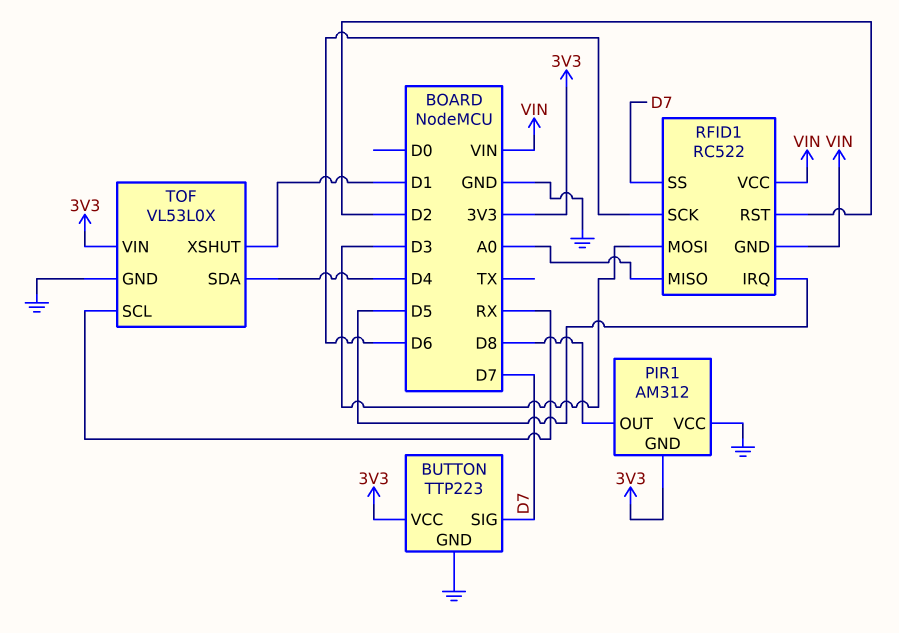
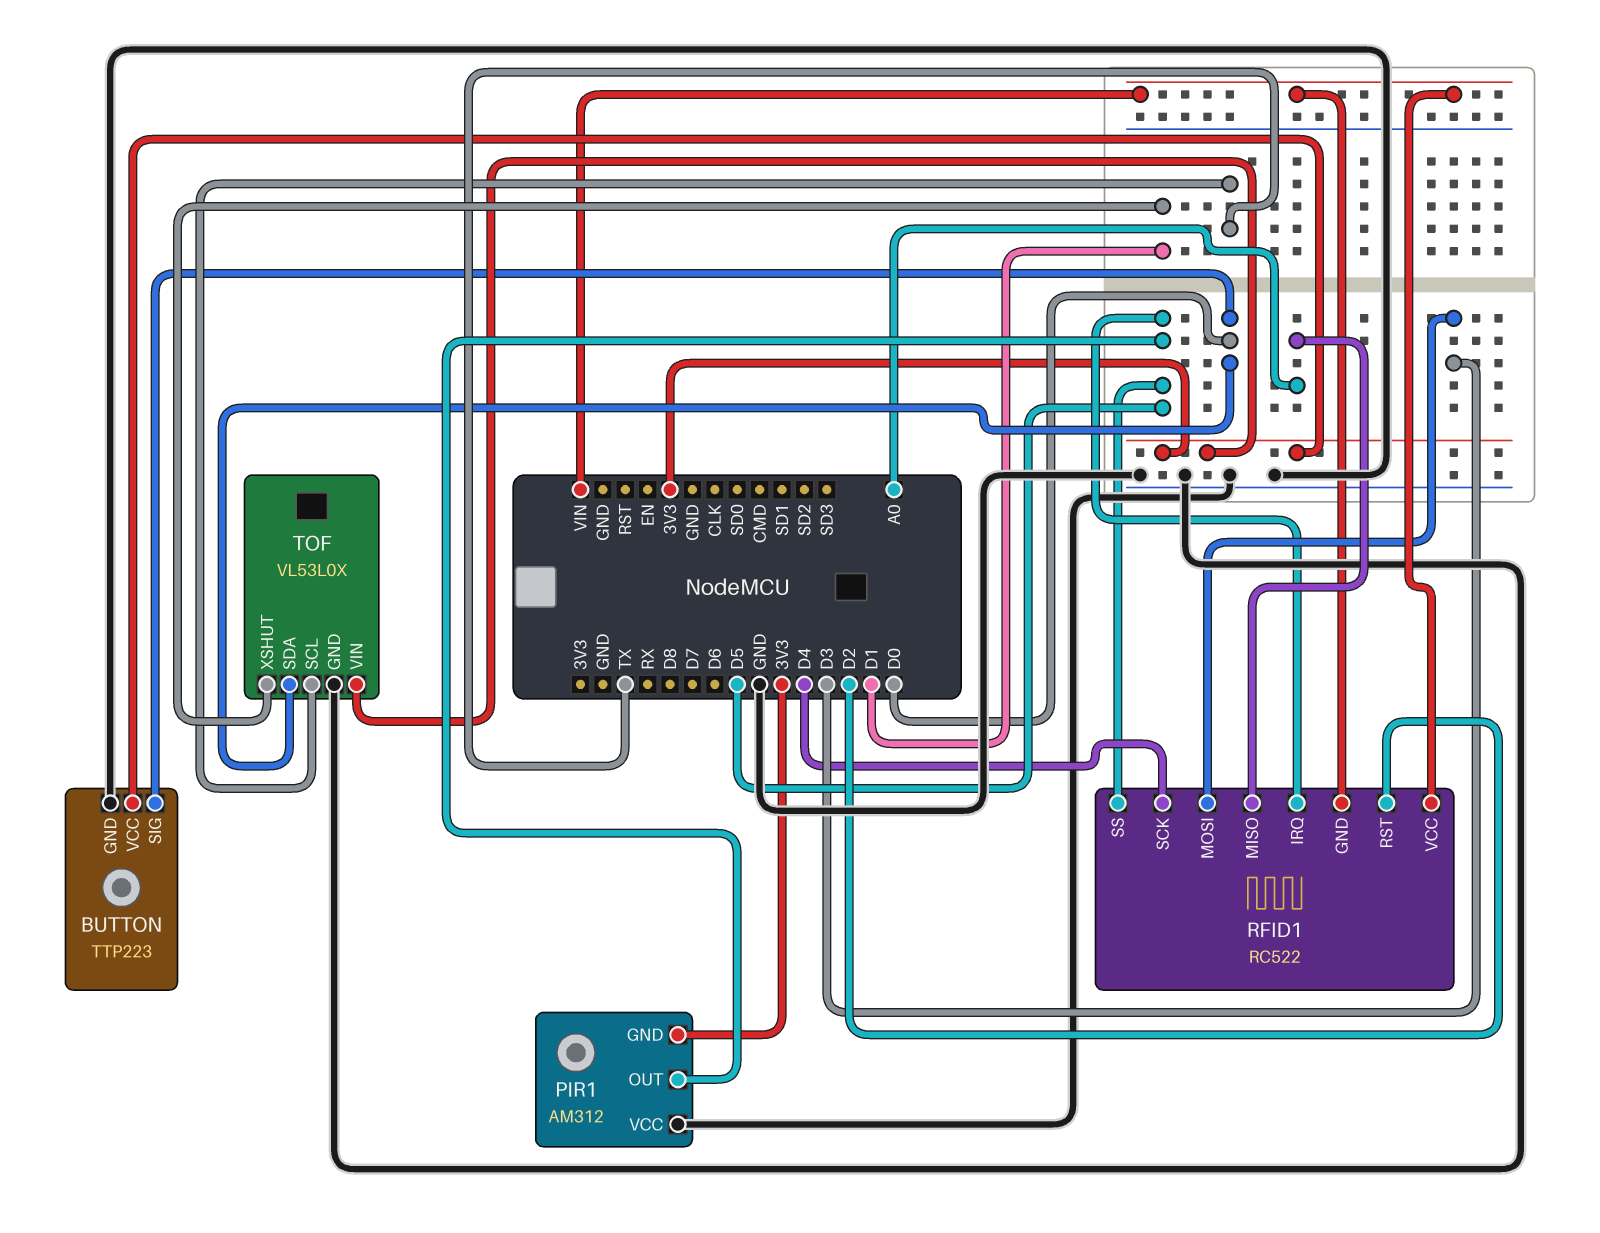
BUTTON pin SIG: D7 -> D0
PIR1 pin OUT: D8 -> D5
RFID1 pin SCK: D6 -> D4
RFID1 pin SS: D7 -> D5
TOF pin SCL: RX -> TX
TOF pin SDA: D4 -> D0

